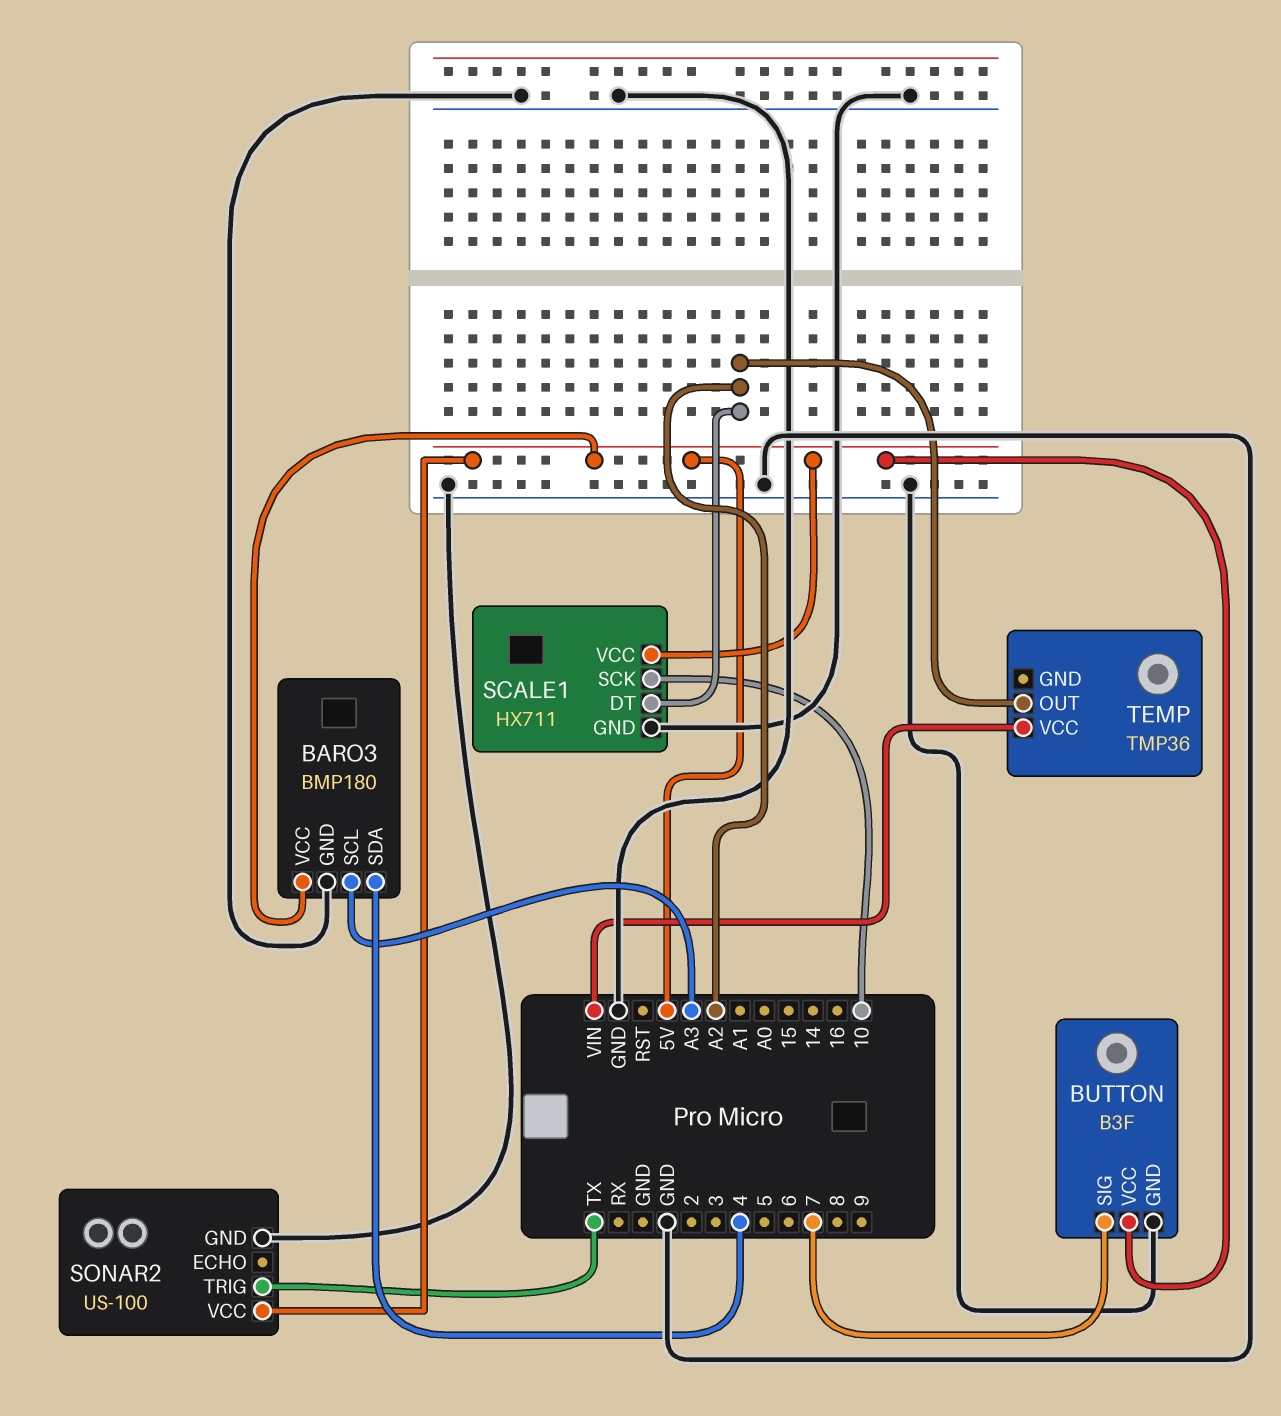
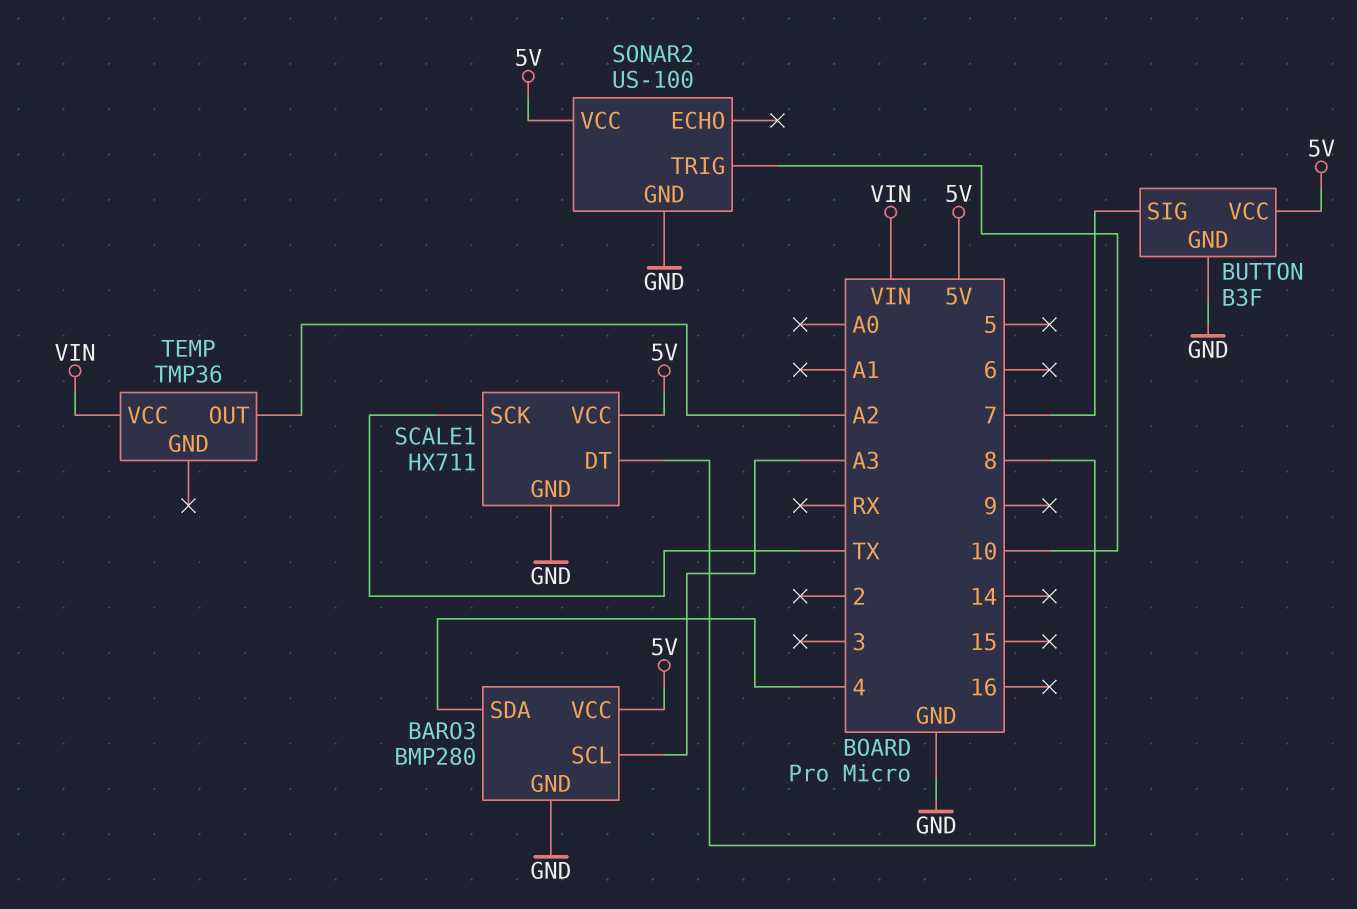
BARO3: BMP180 -> BMP280
SCALE1 pin DT: A2 -> 8
SCALE1 pin SCK: 10 -> TX
SONAR2 pin TRIG: TX -> 10

